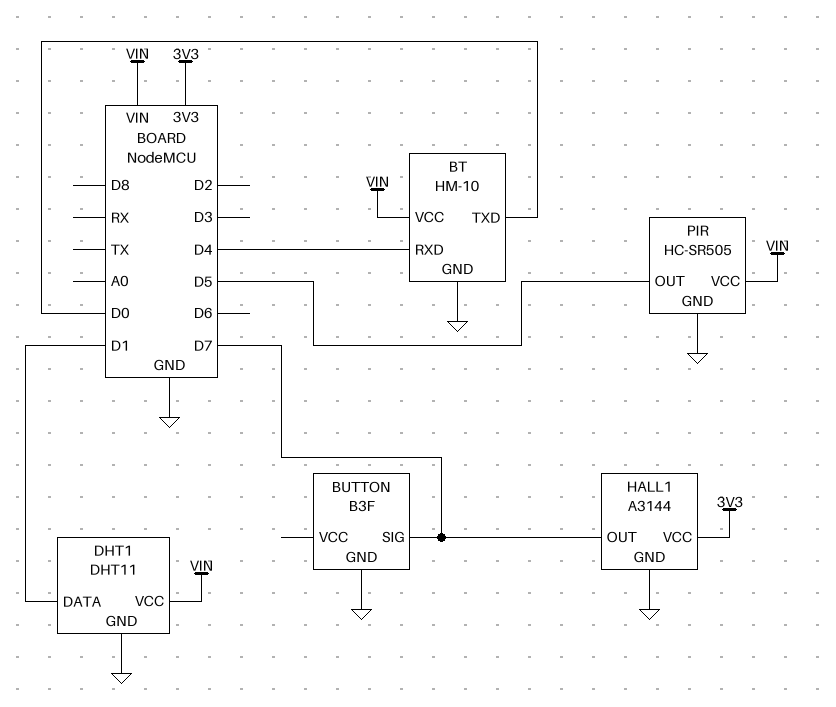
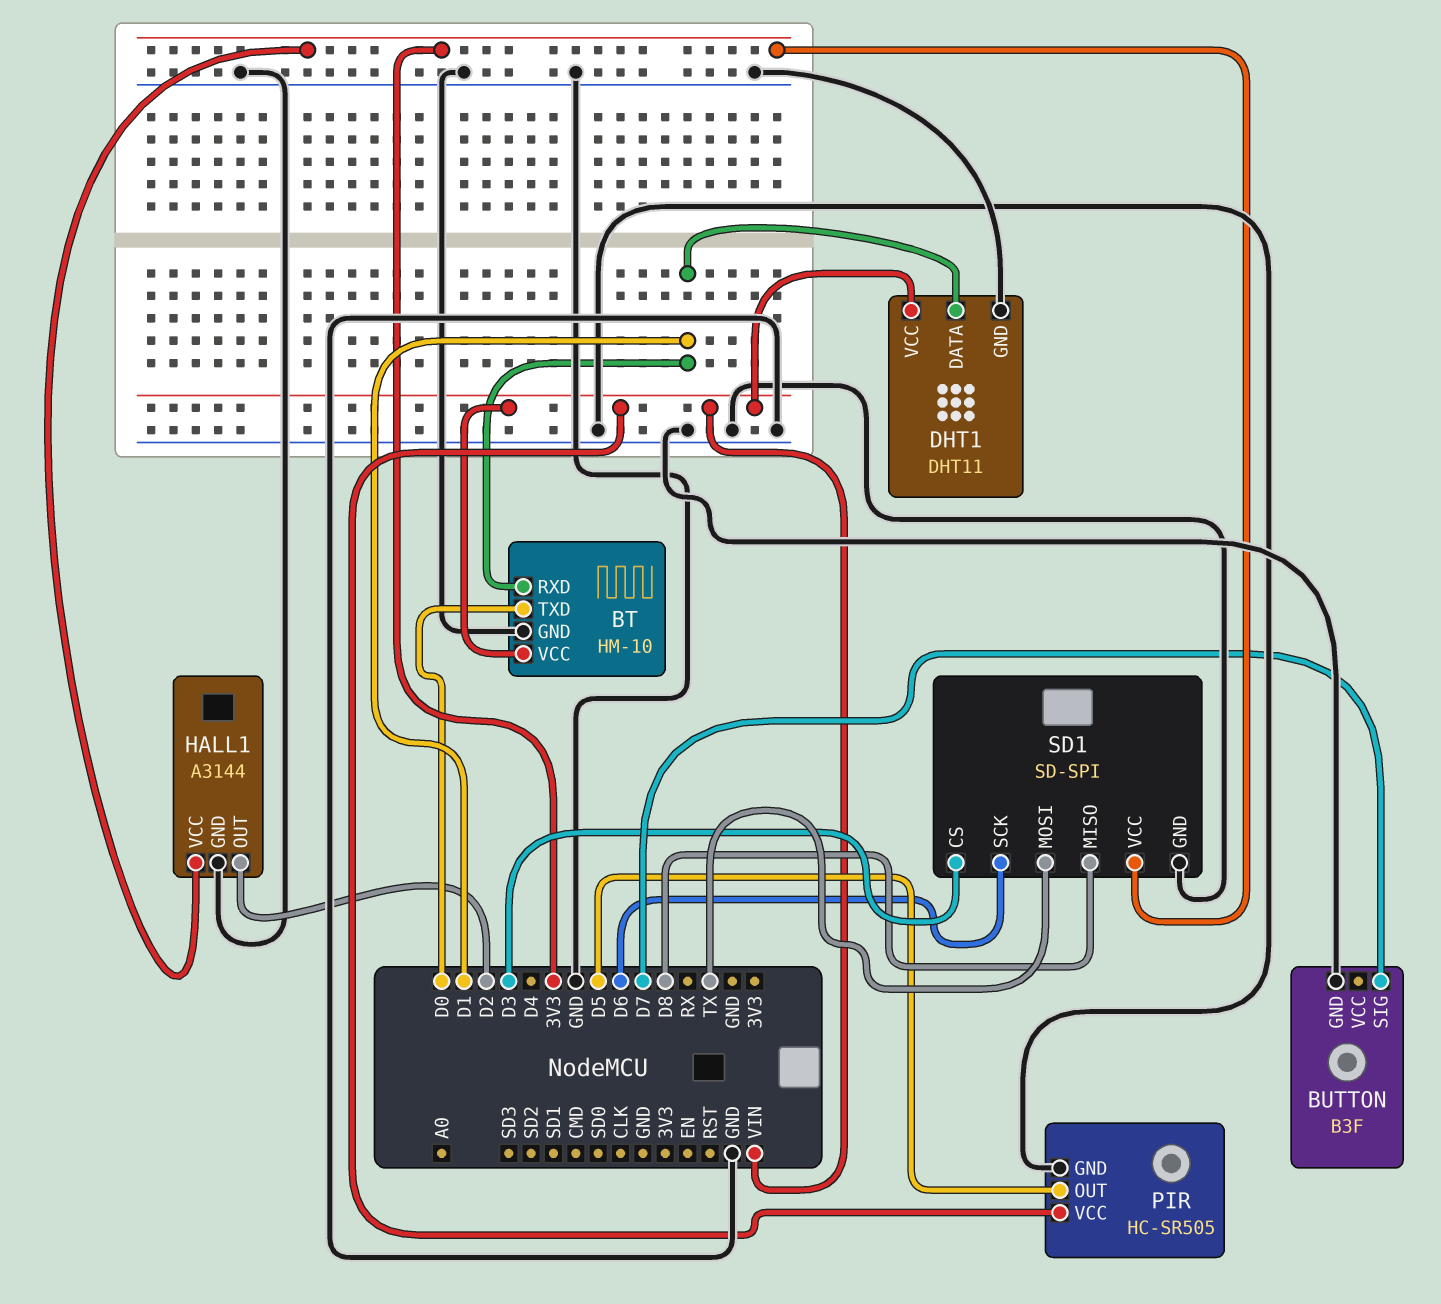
BT pin RXD: D4 -> D1
HALL1 pin OUT: D7 -> D2
SD1: none -> SD-SPI
SD1 pin CS: none -> D3
SD1 pin GND: none -> GND
SD1 pin MISO: none -> D8
SD1 pin MOSI: none -> TX
SD1 pin SCK: none -> D6
SD1 pin VCC: none -> 3V3

